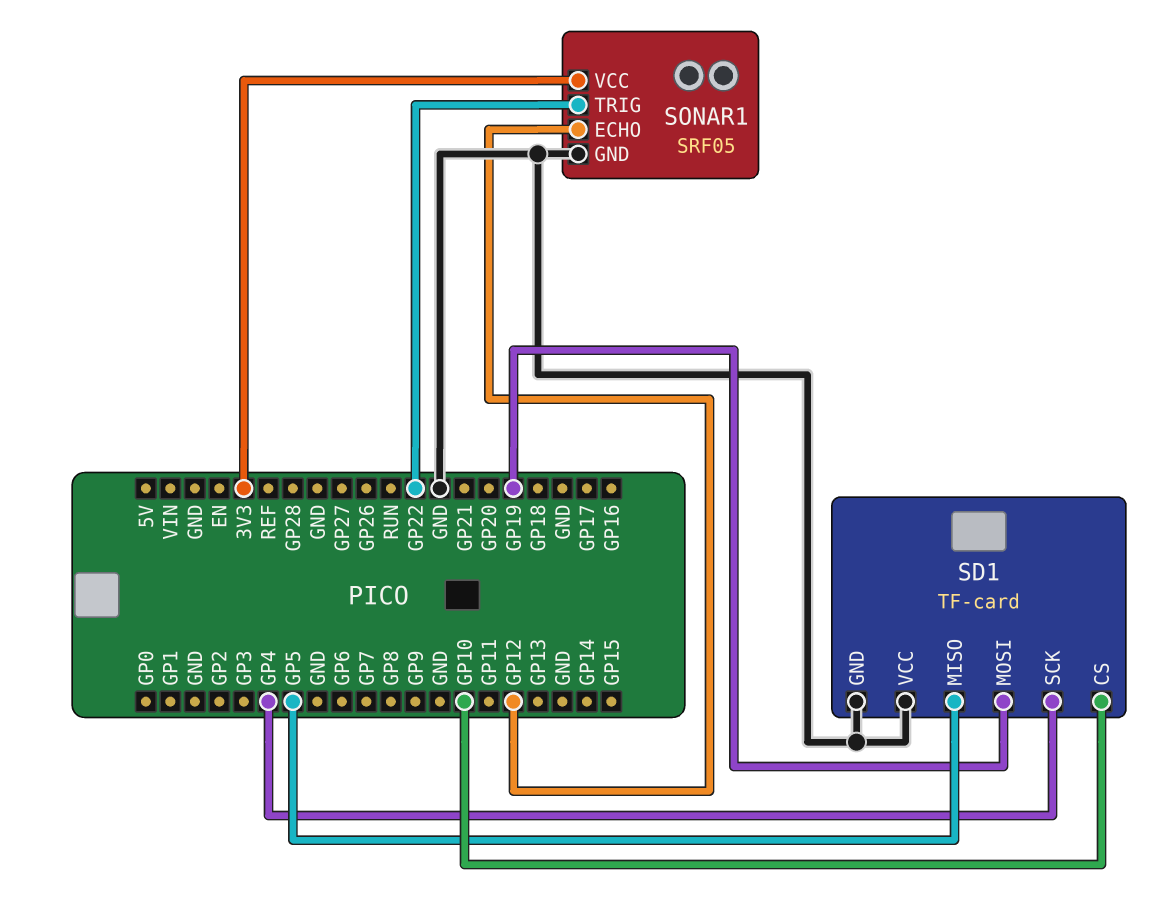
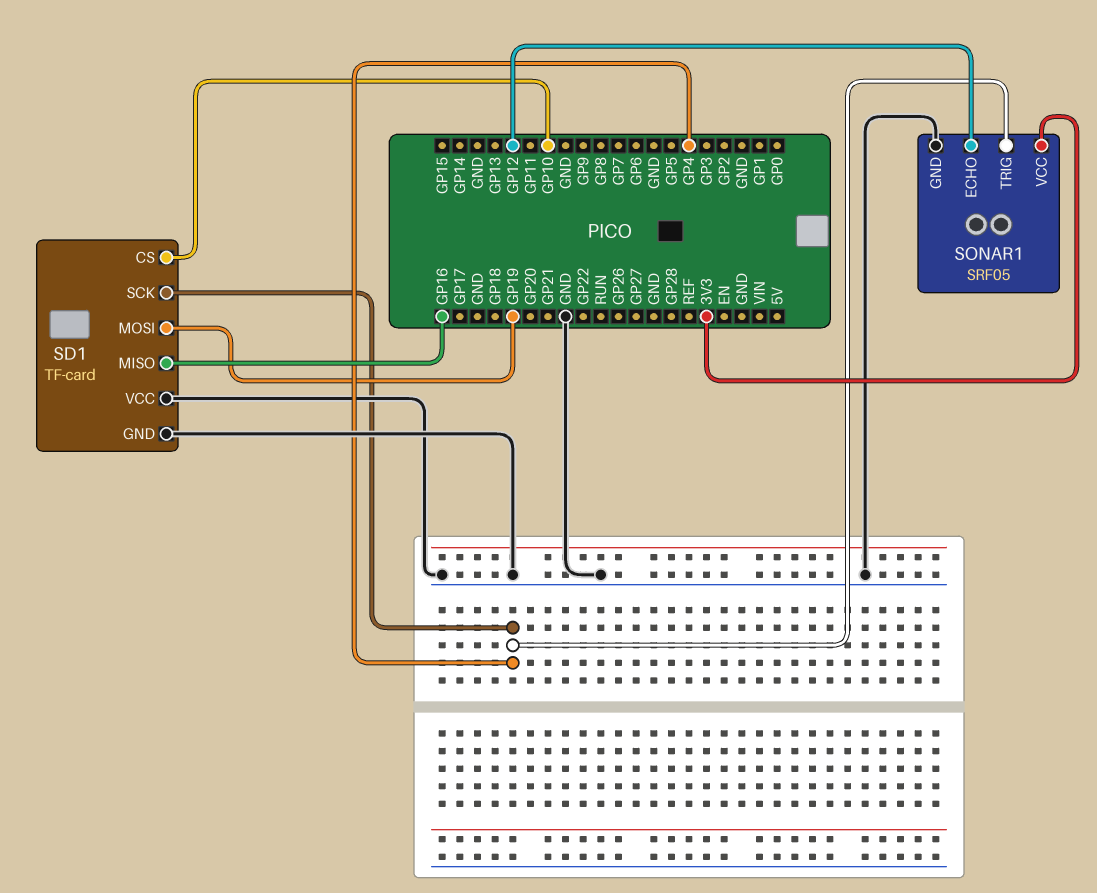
SD1 pin MISO: GP5 -> GP16
SONAR1 pin TRIG: GP22 -> GP4

